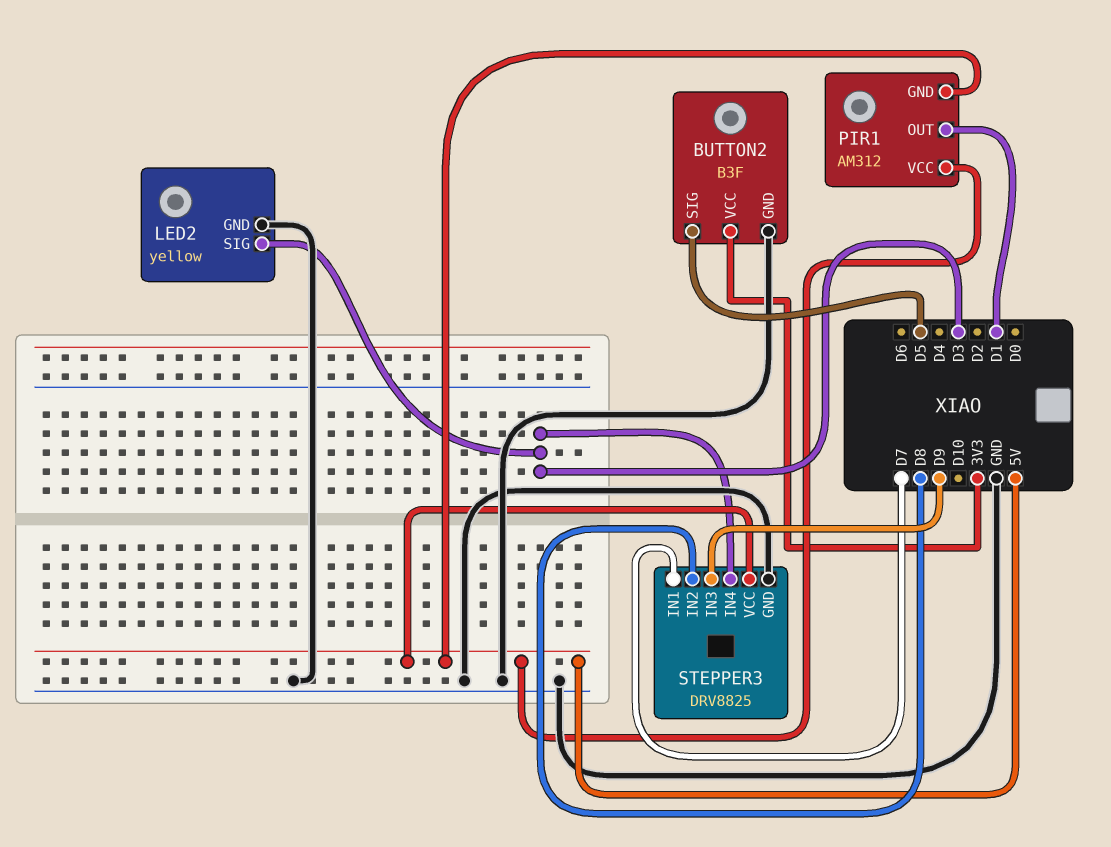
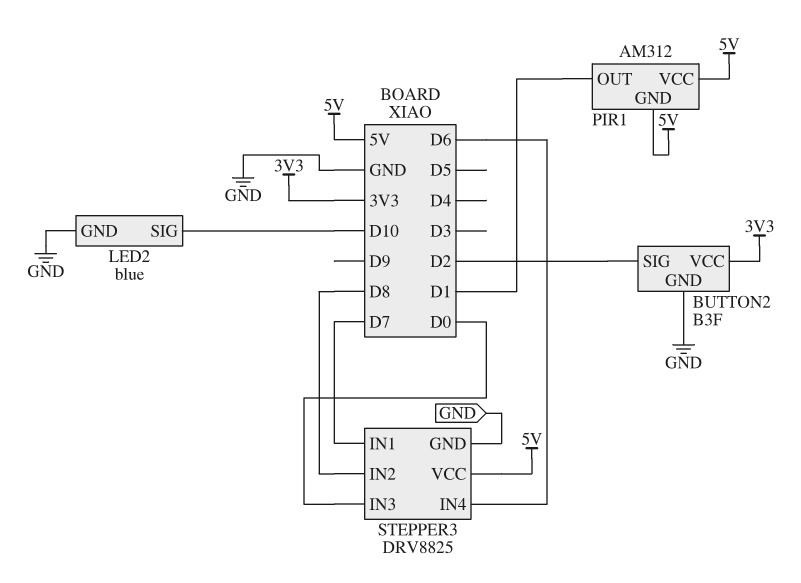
BUTTON2 pin SIG: D5 -> D2
LED2: yellow -> blue
LED2 pin SIG: D3 -> D10
STEPPER3 pin IN3: D9 -> D0
STEPPER3 pin IN4: D3 -> D6

